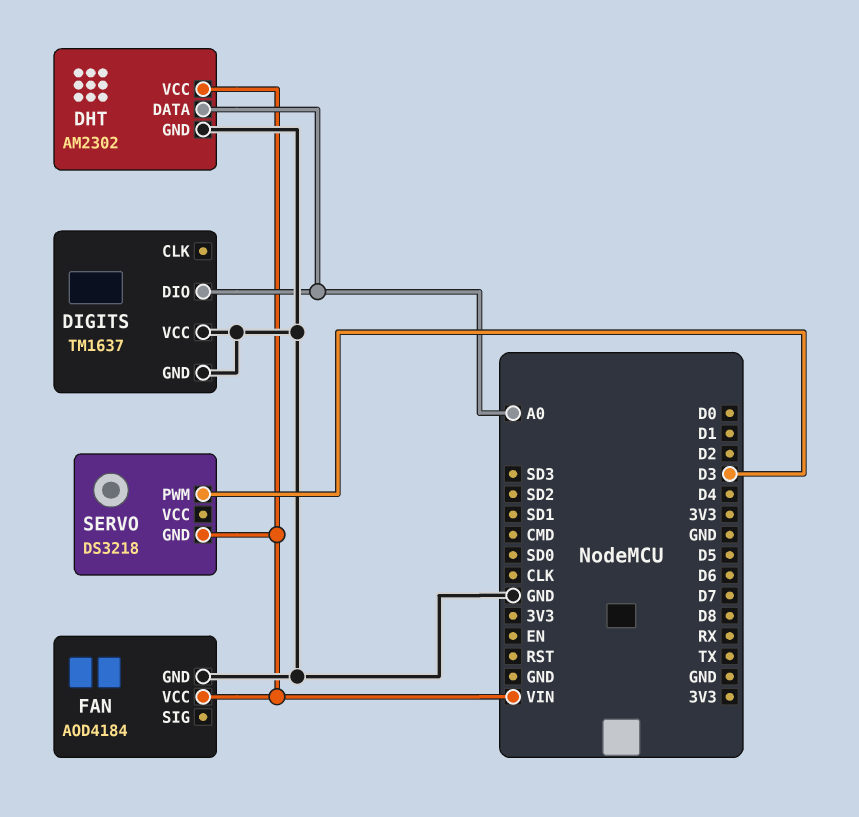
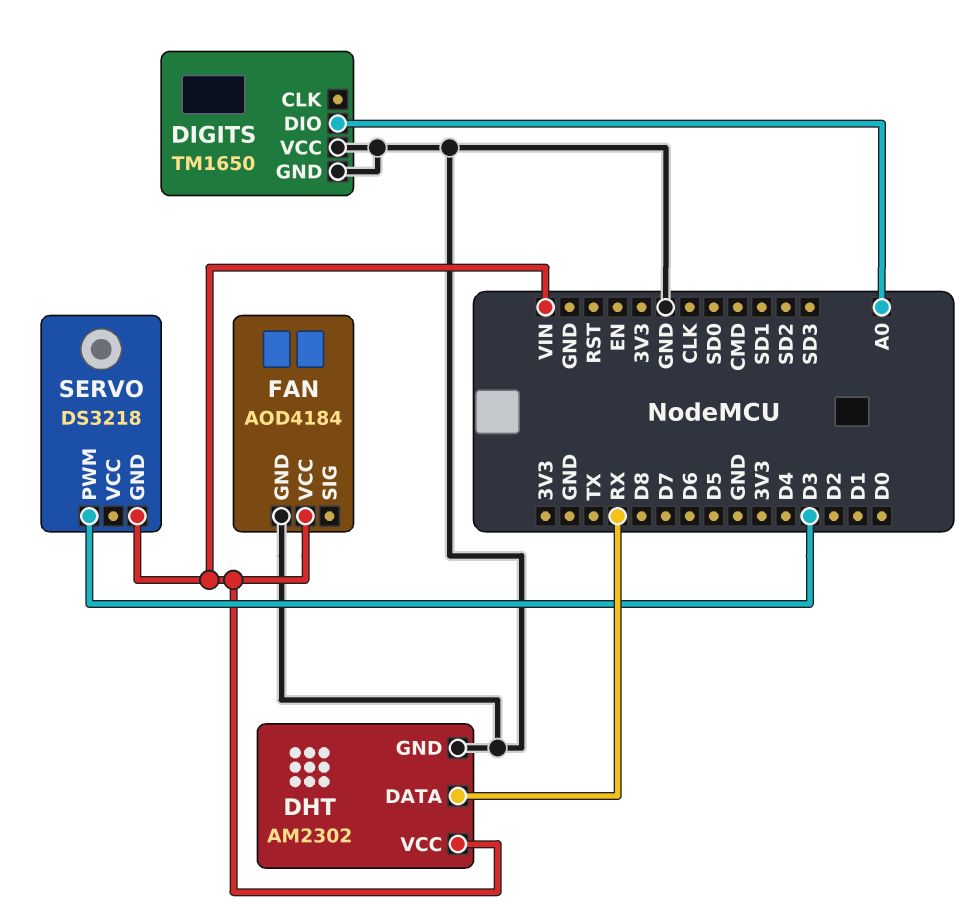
DHT pin DATA: A0 -> RX
DIGITS: TM1637 -> TM1650

